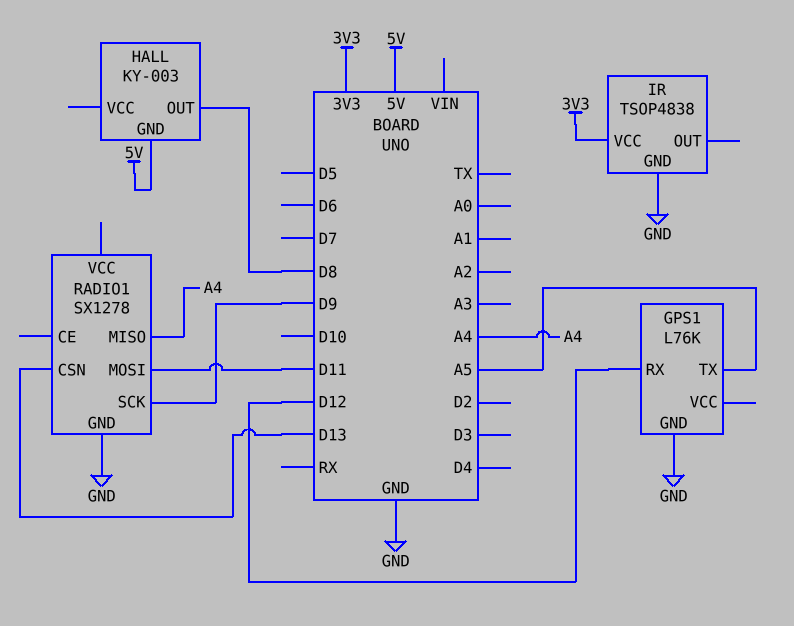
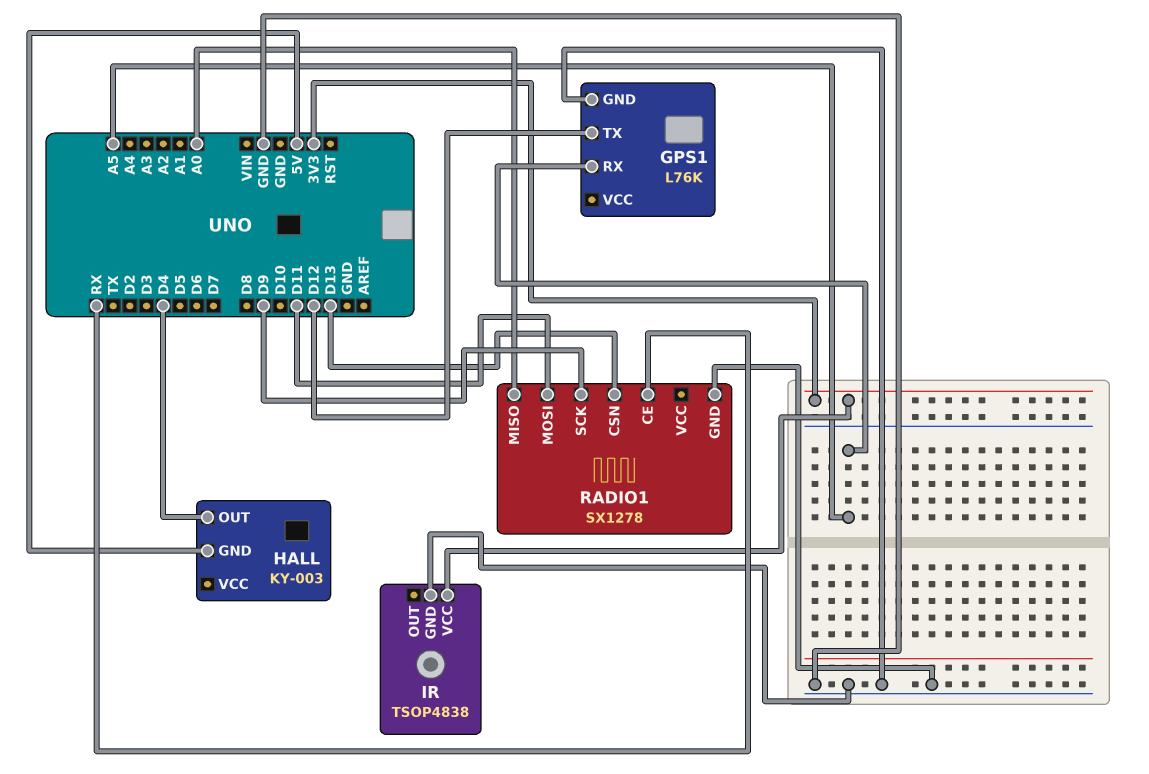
GPS1 pin RX: D12 -> A5
GPS1 pin TX: A5 -> D12
HALL pin OUT: D8 -> D4
RADIO1 pin CE: none -> RX
RADIO1 pin MISO: A4 -> A0

